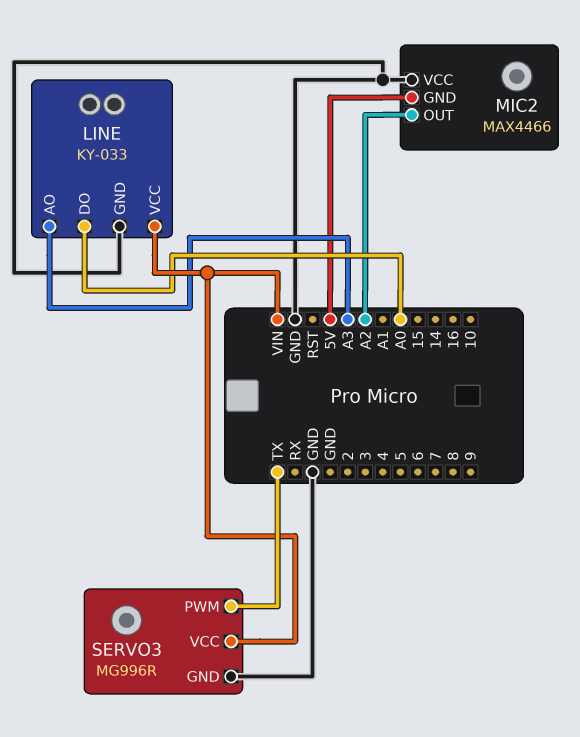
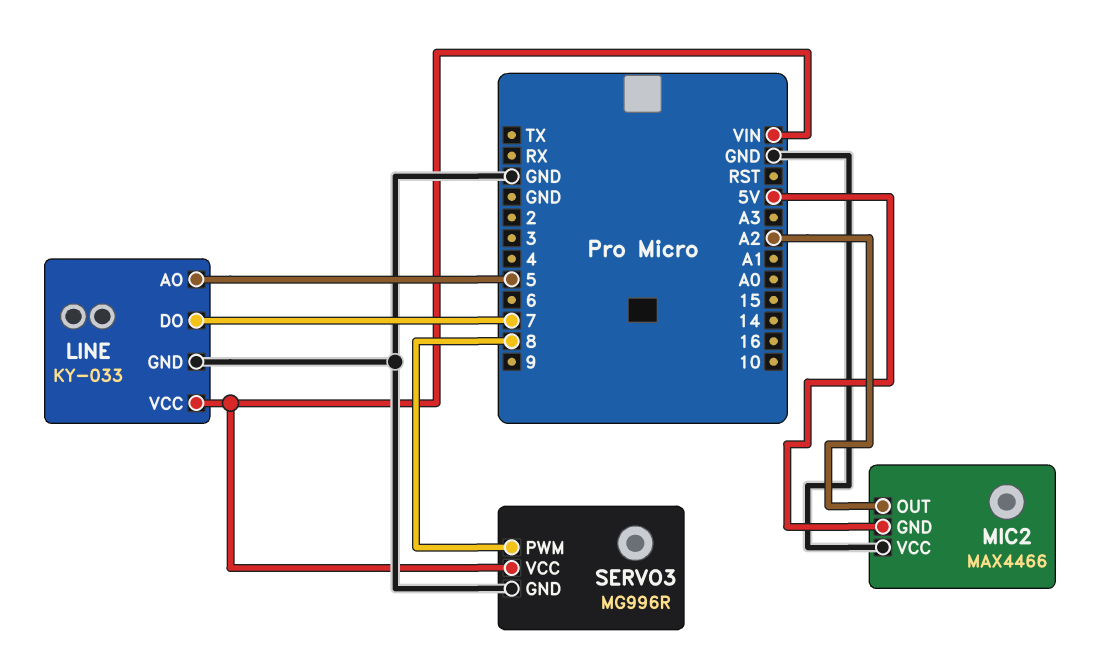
LINE pin AO: A3 -> 5
LINE pin DO: A0 -> 7
SERVO3 pin PWM: TX -> 8

